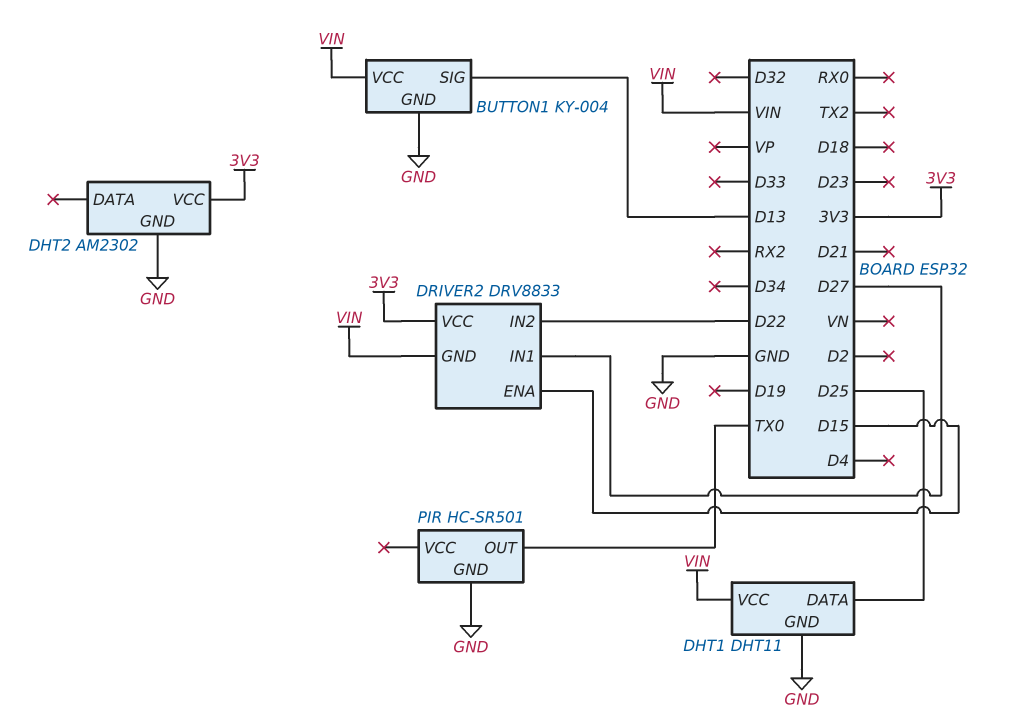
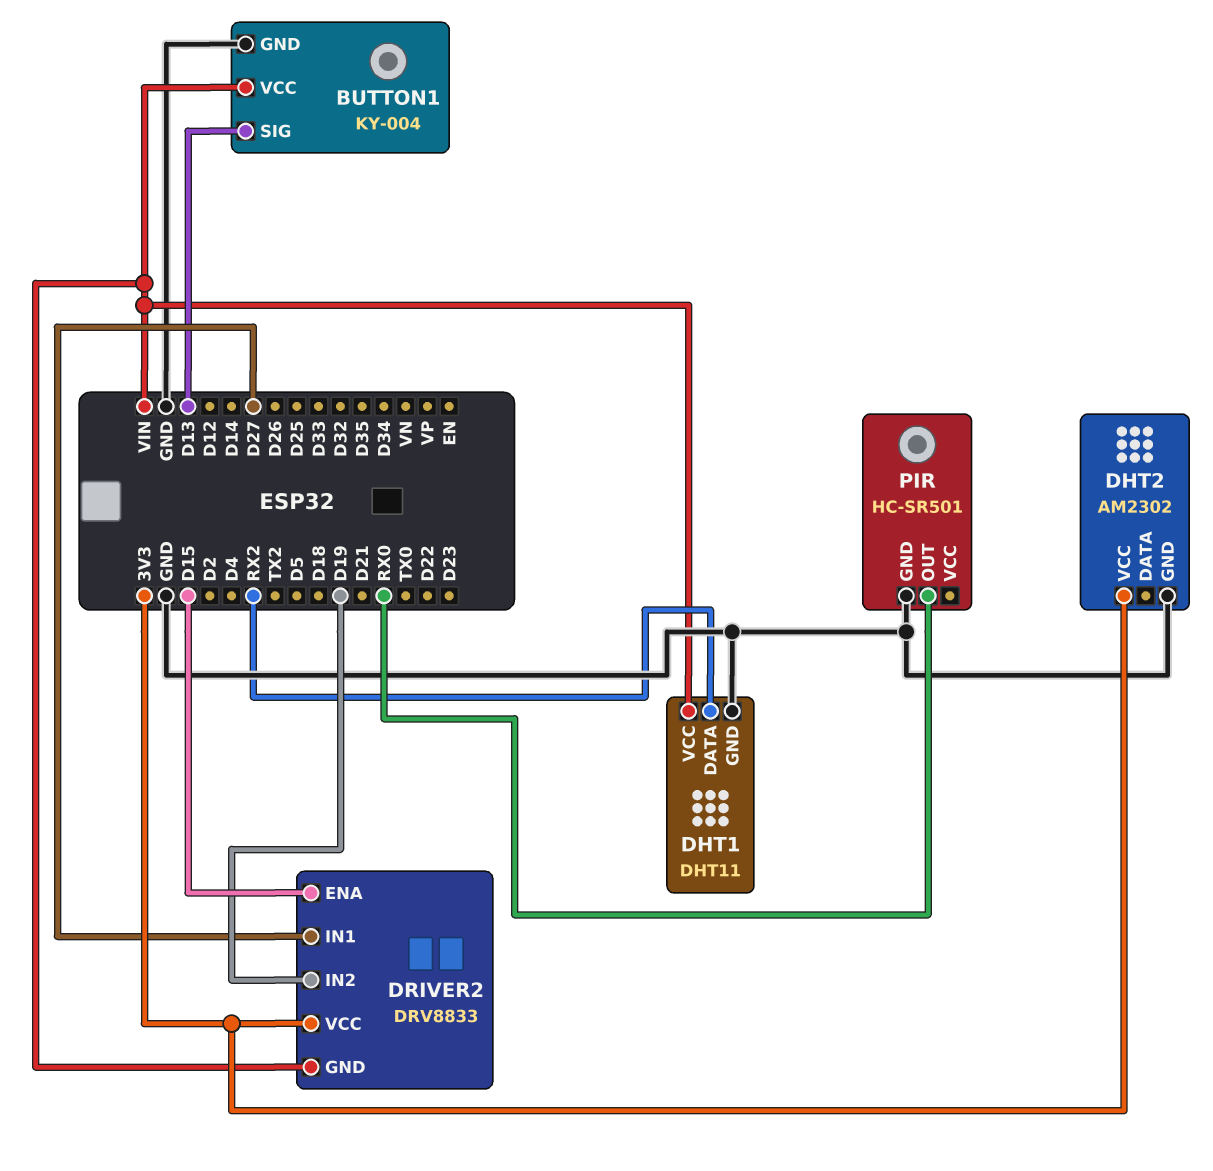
DHT1 pin DATA: D25 -> RX2
DRIVER2 pin IN2: D22 -> D19
PIR pin OUT: TX0 -> RX0

